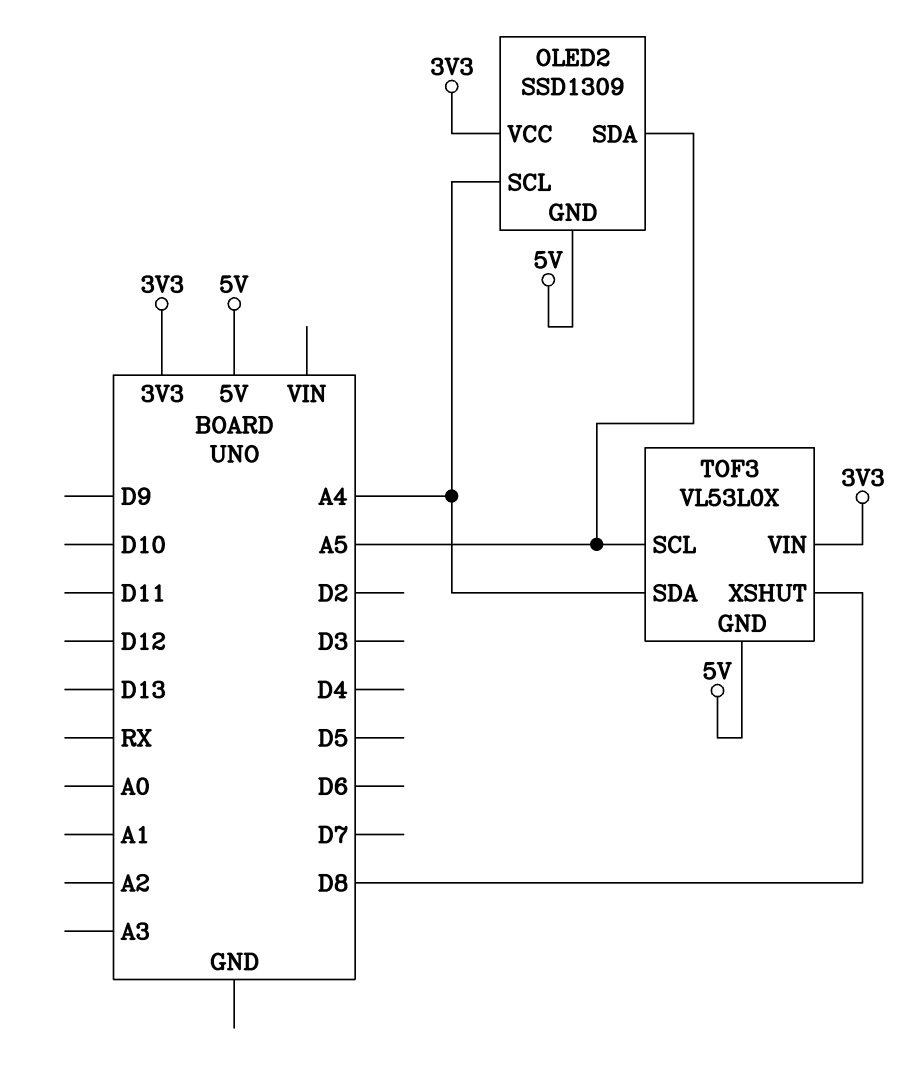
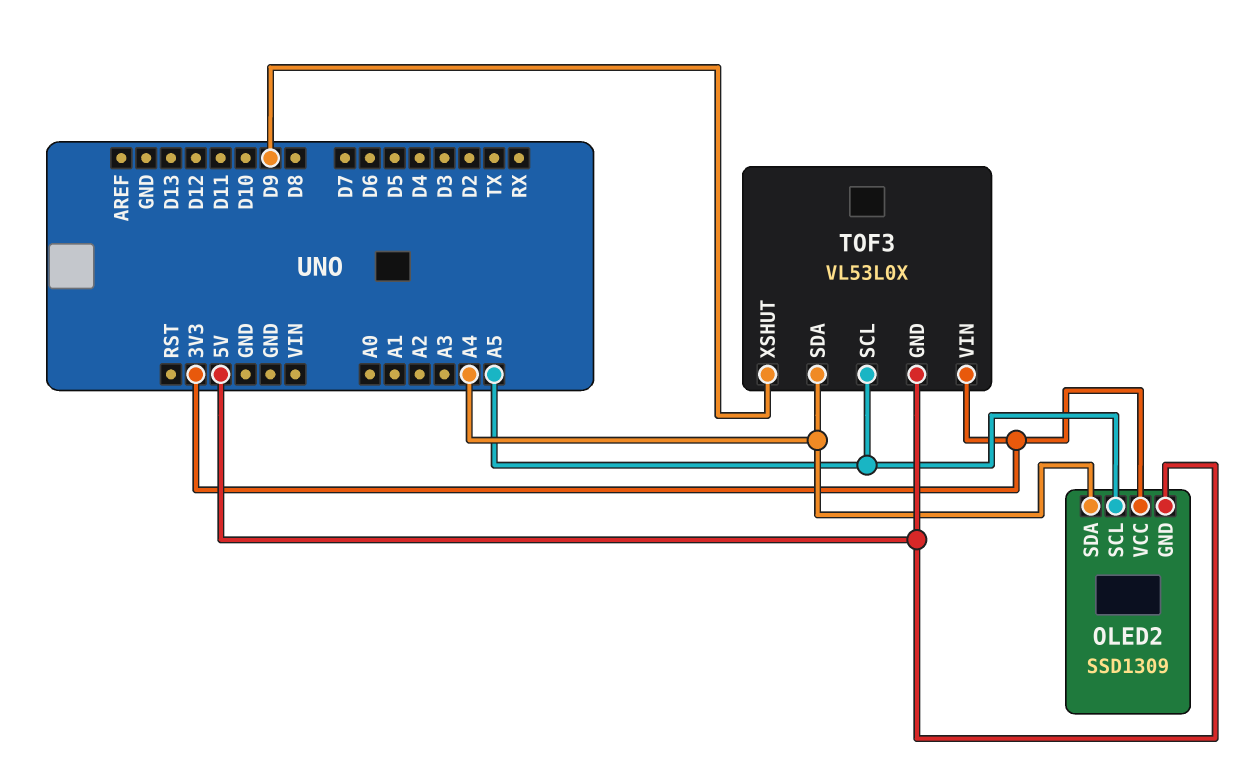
OLED2 pin SCL: A4 -> A5
OLED2 pin SDA: A5 -> A4
TOF3 pin XSHUT: D8 -> D9

